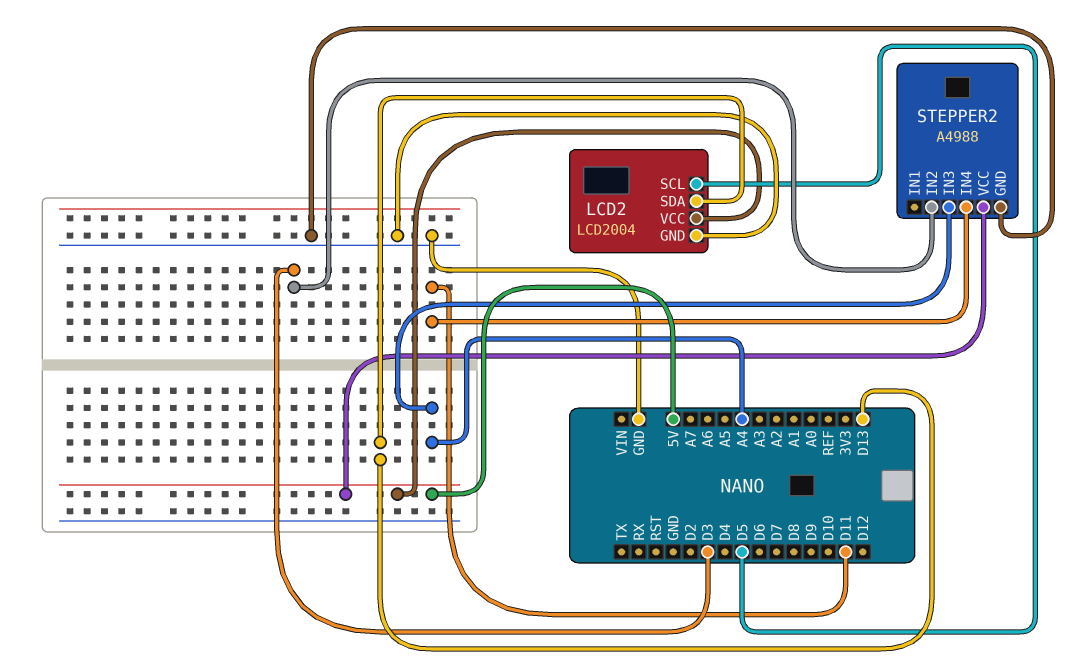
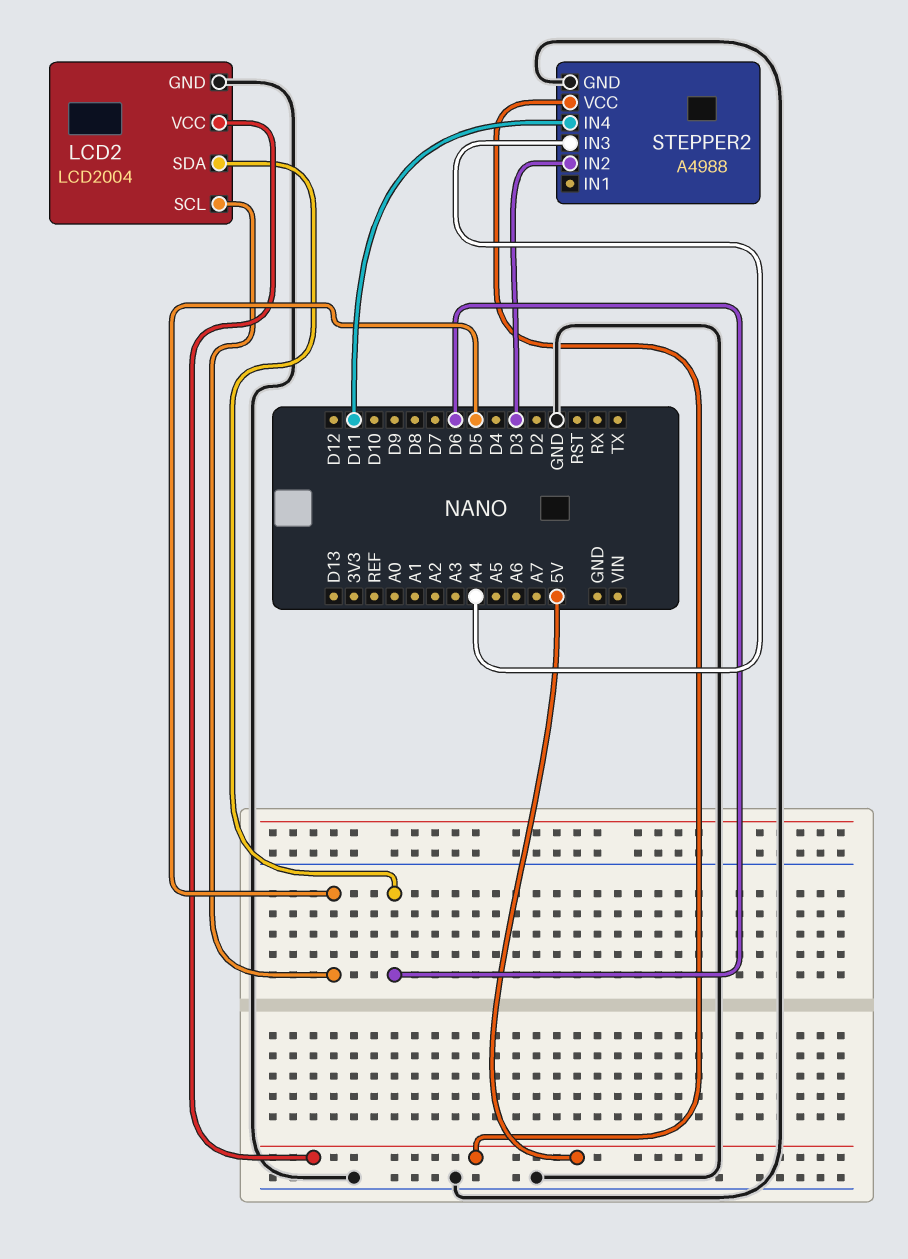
LCD2 pin SDA: D13 -> D6

